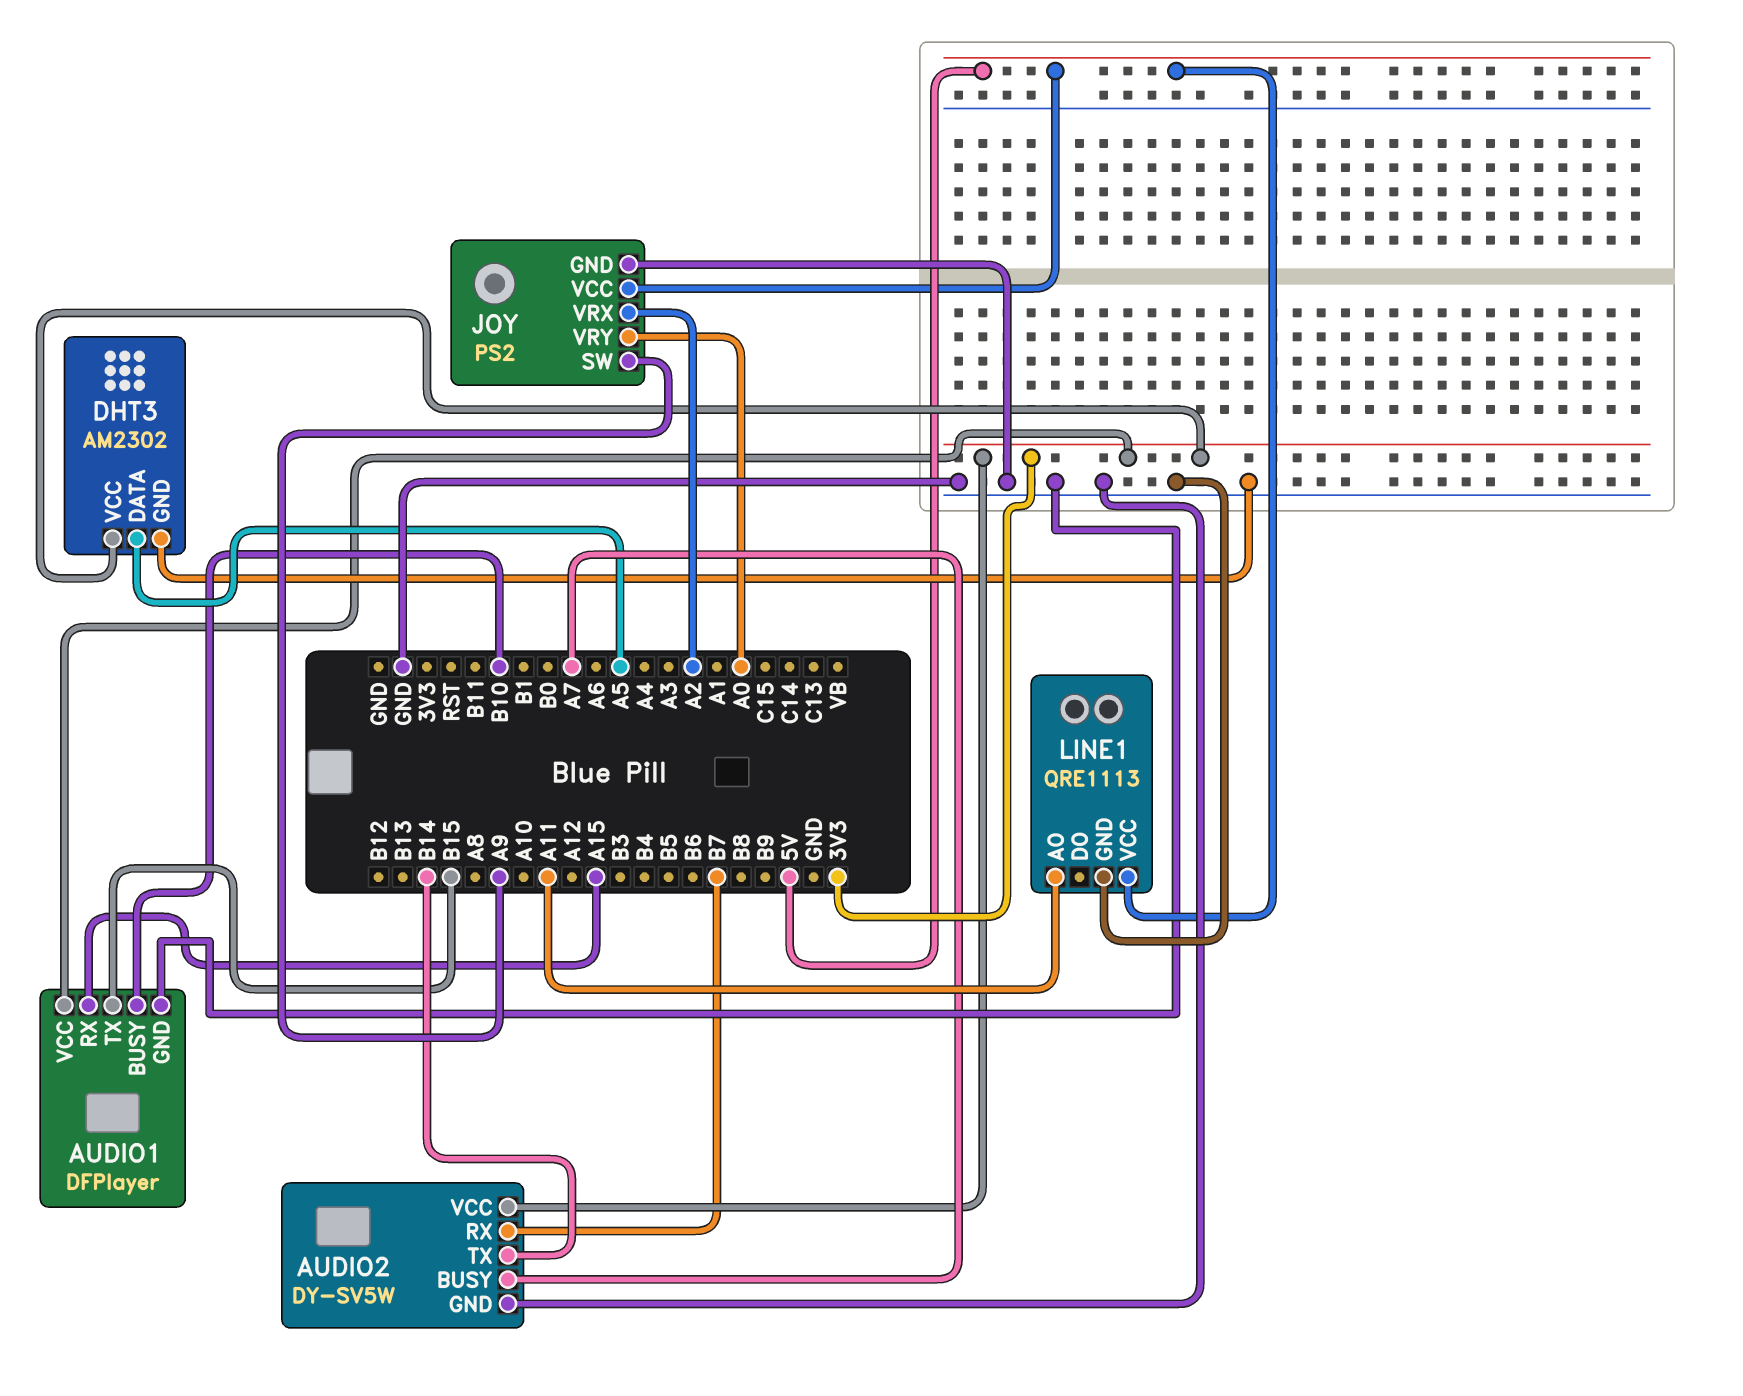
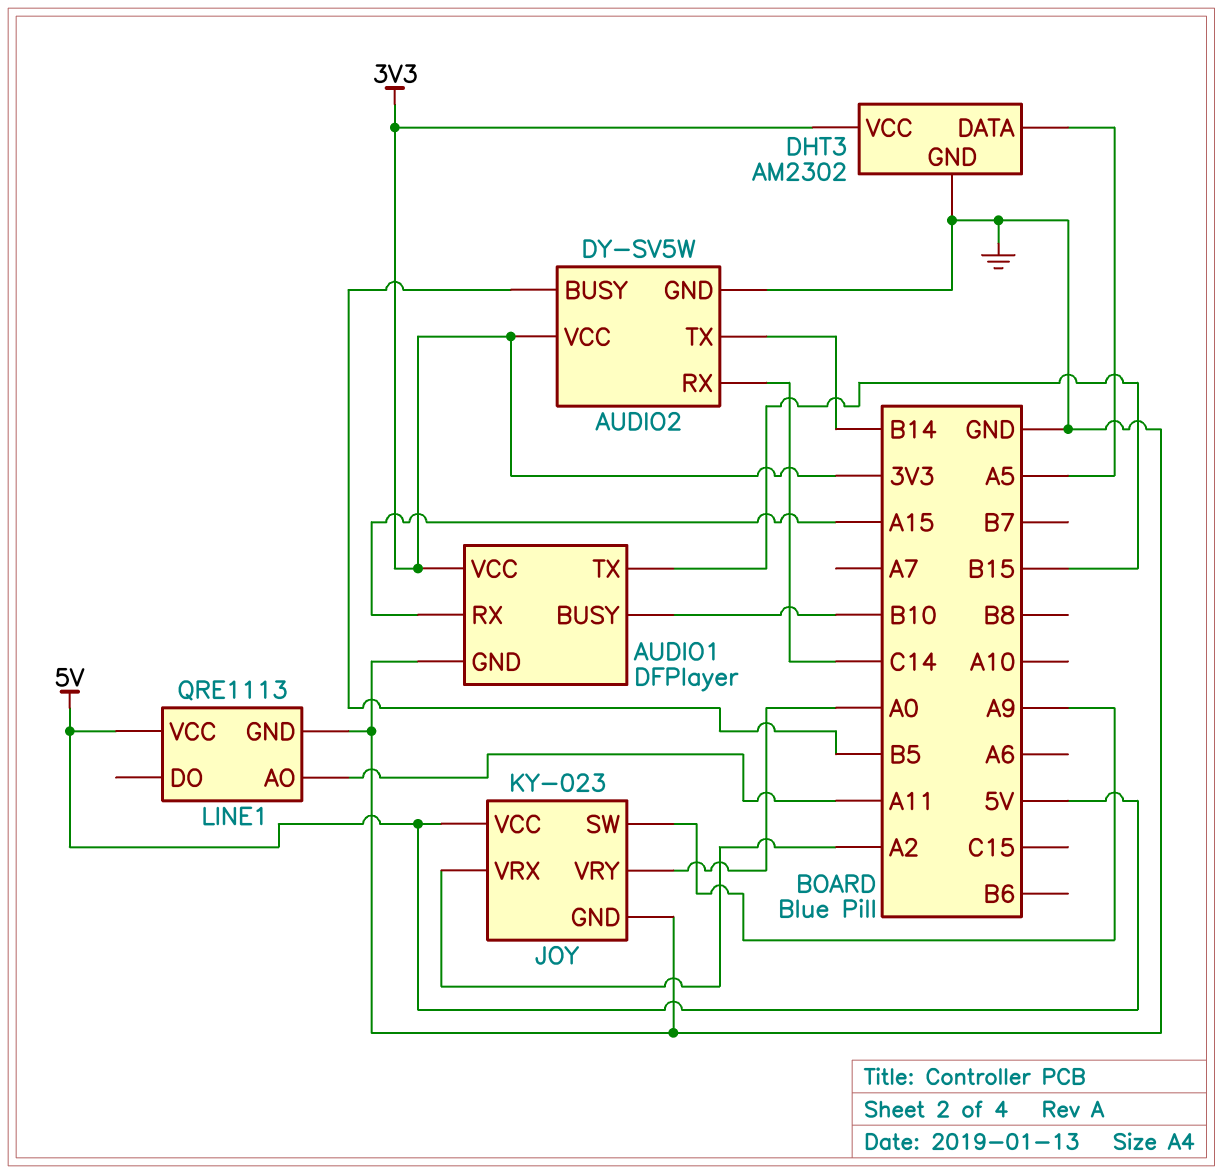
AUDIO2 pin BUSY: A7 -> B5
AUDIO2 pin RX: B7 -> C14
JOY: PS2 -> KY-023

